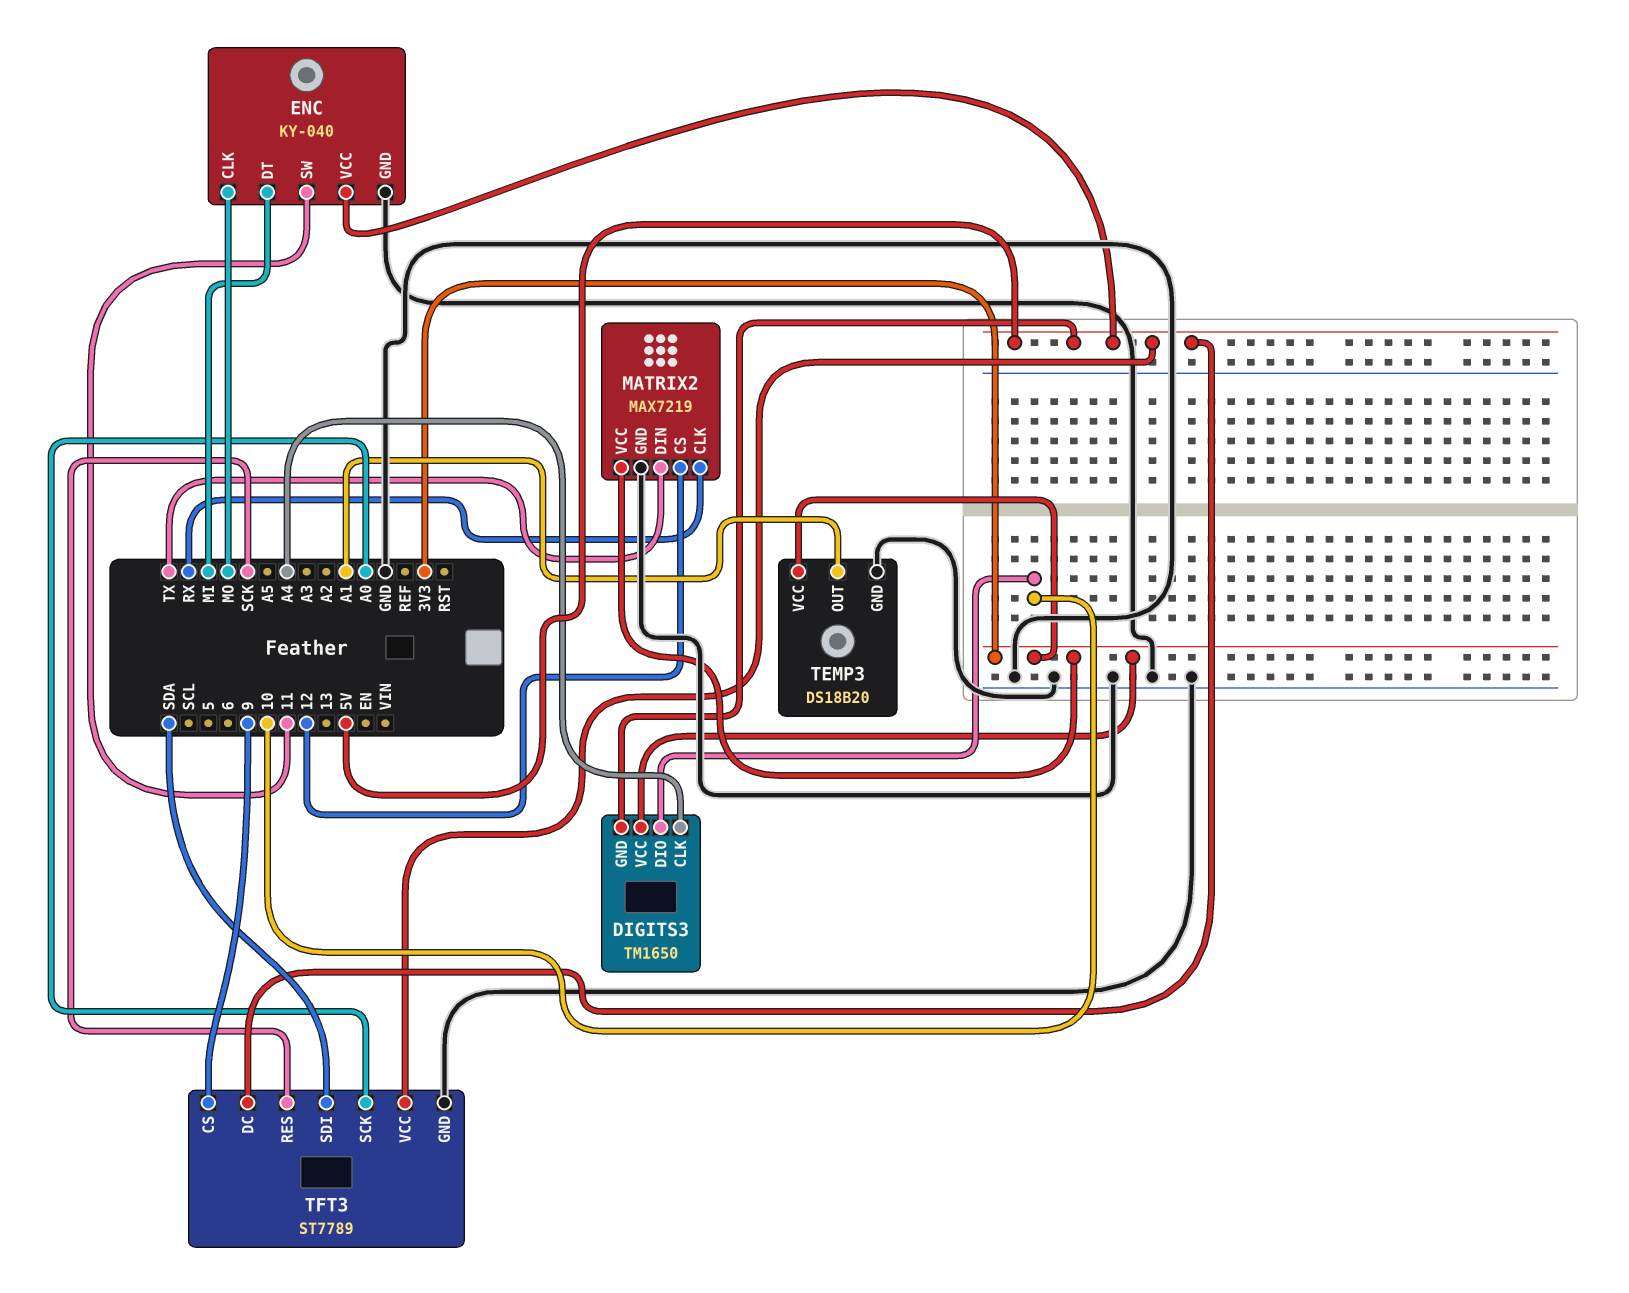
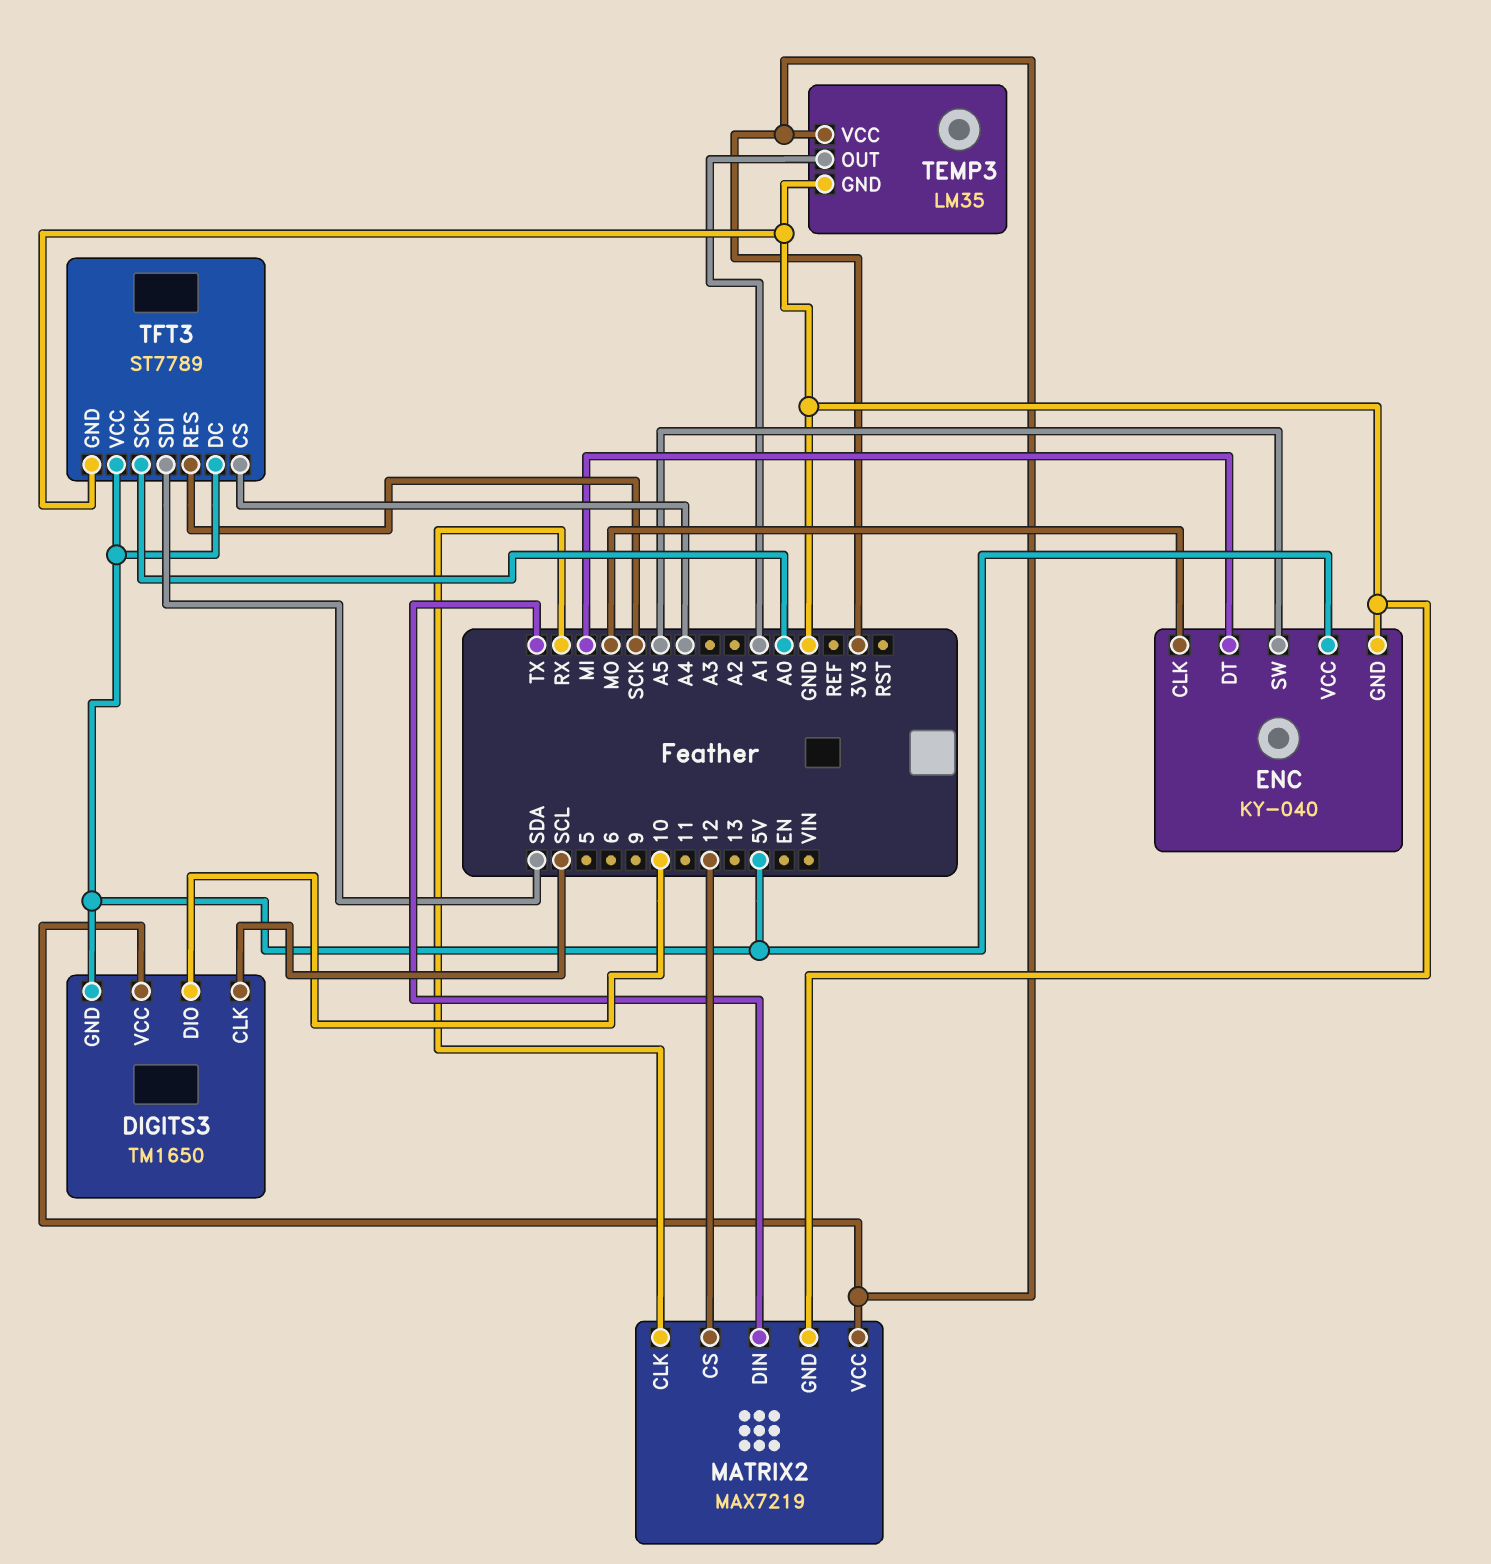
DIGITS3 pin CLK: A4 -> SCL
ENC pin SW: 11 -> A5
TEMP3: DS18B20 -> LM35
TFT3 pin CS: 9 -> A4

